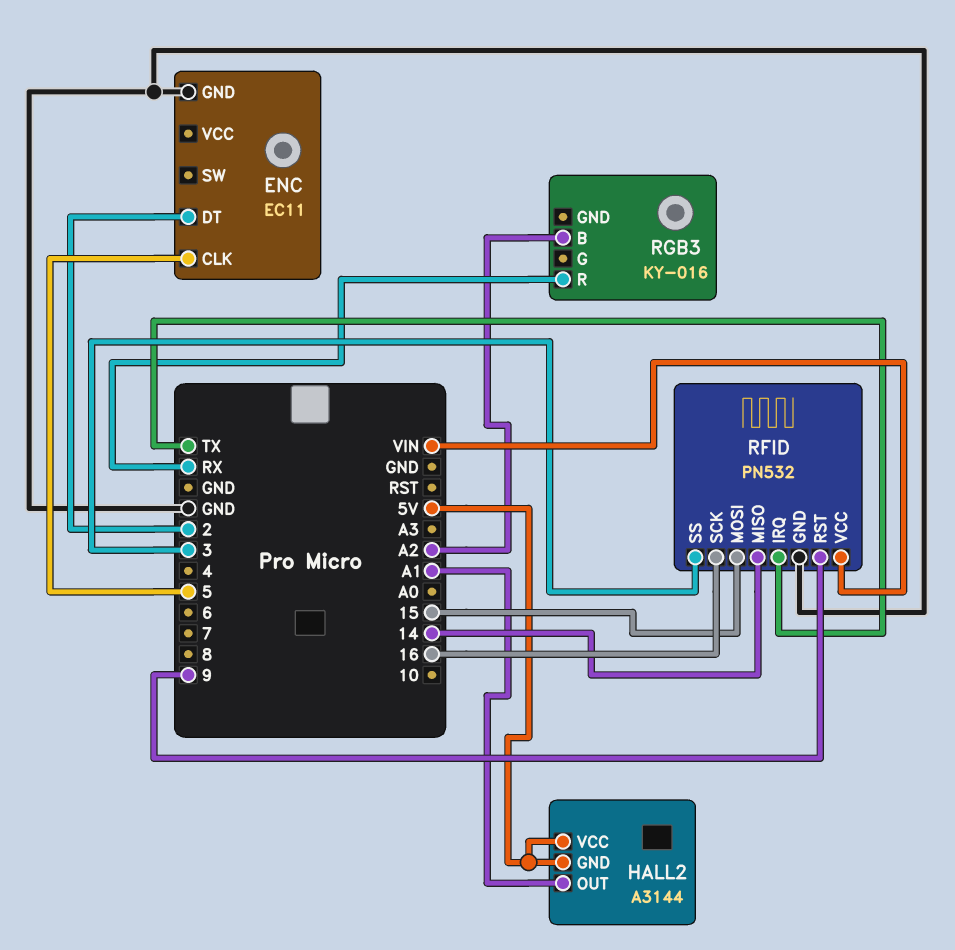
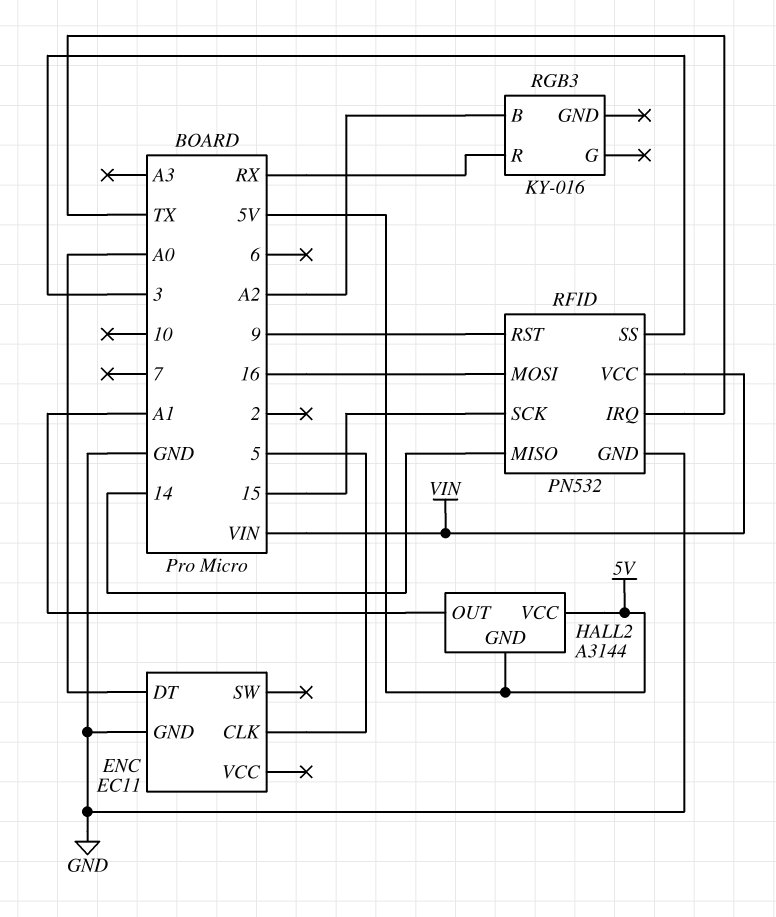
ENC pin DT: 2 -> A0
RFID pin MOSI: 15 -> 16
RFID pin SCK: 16 -> 15

